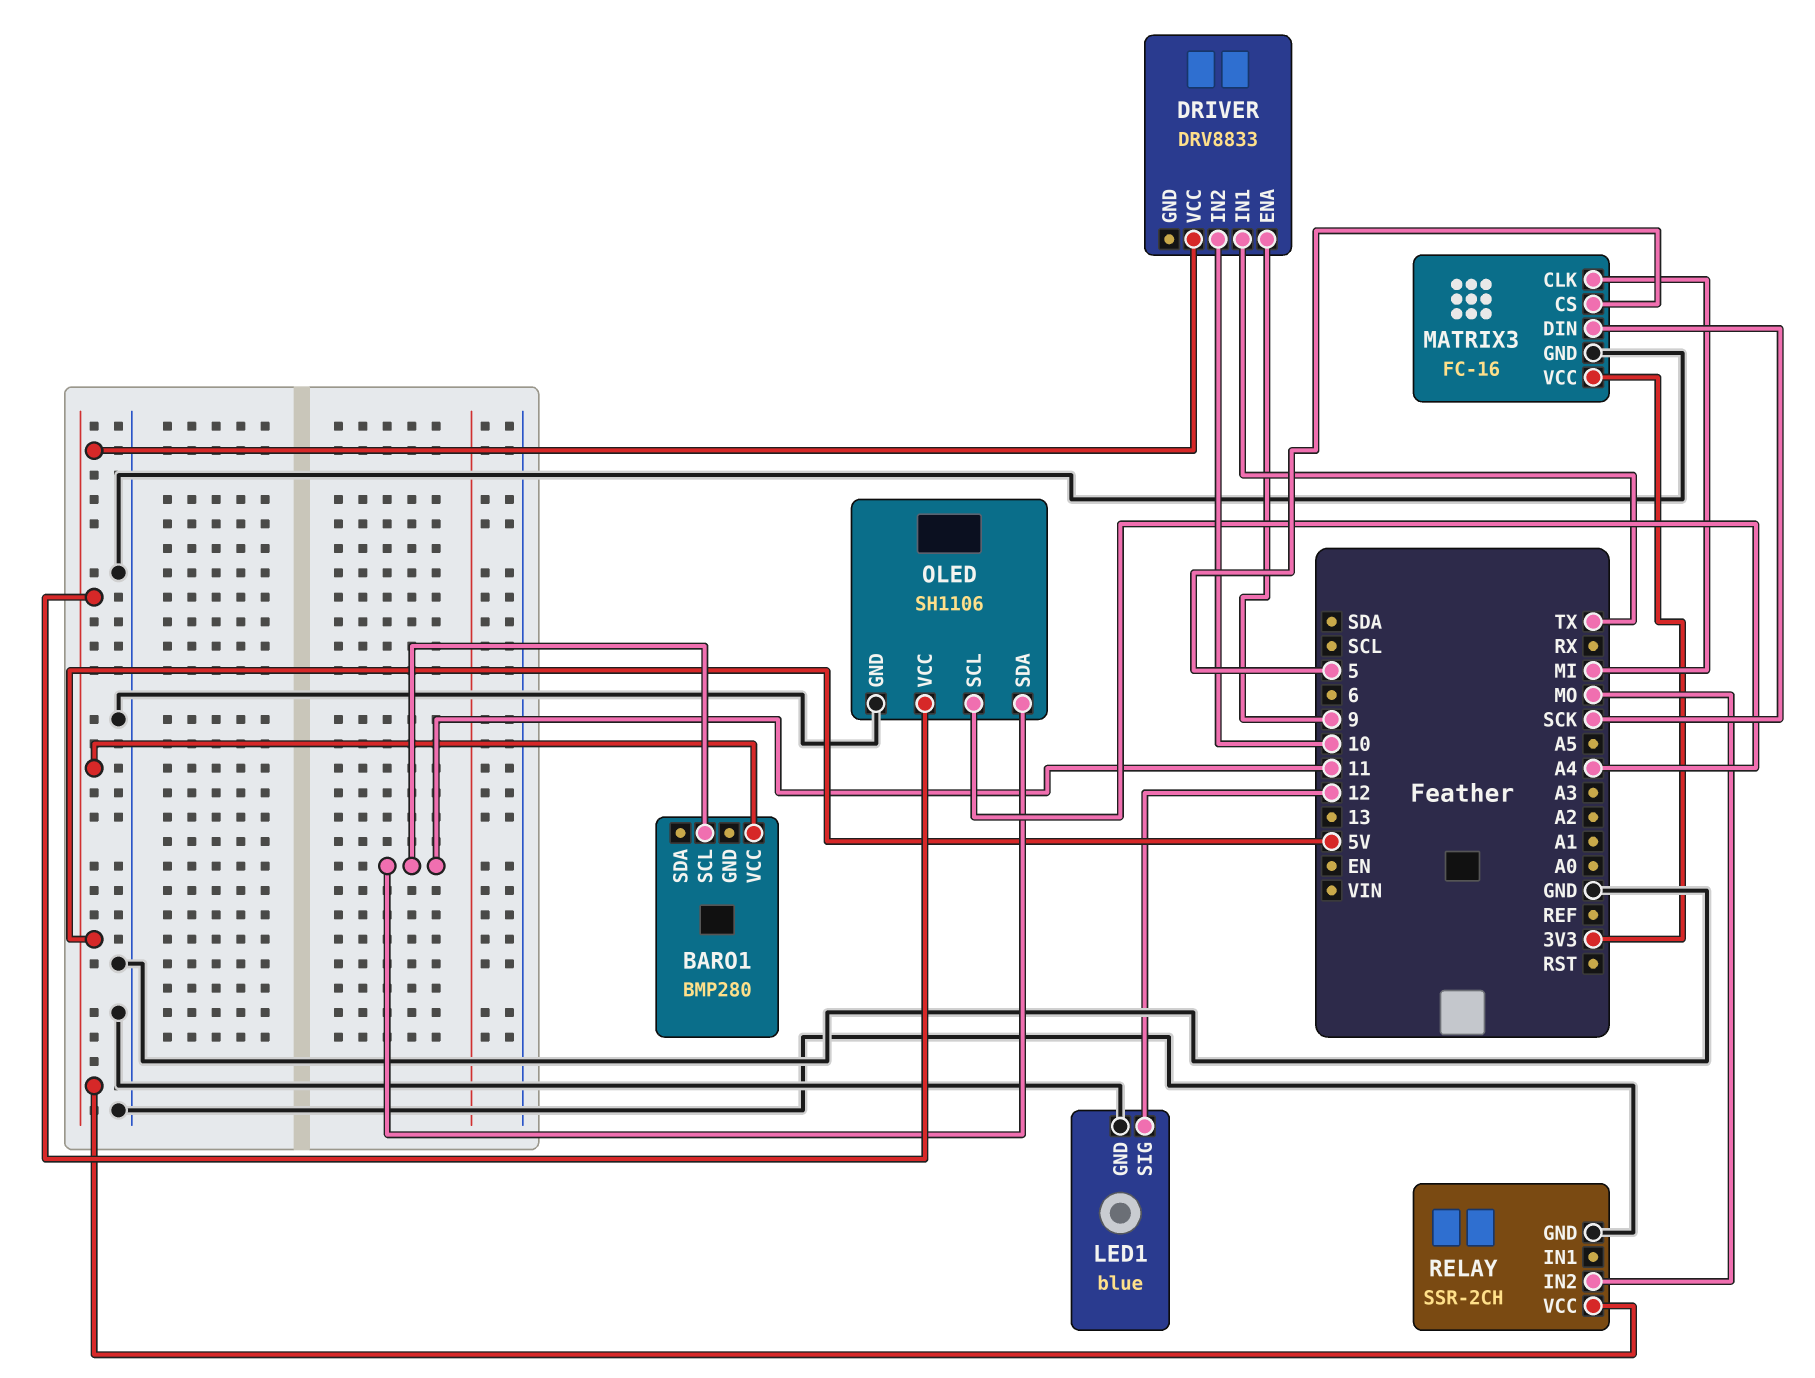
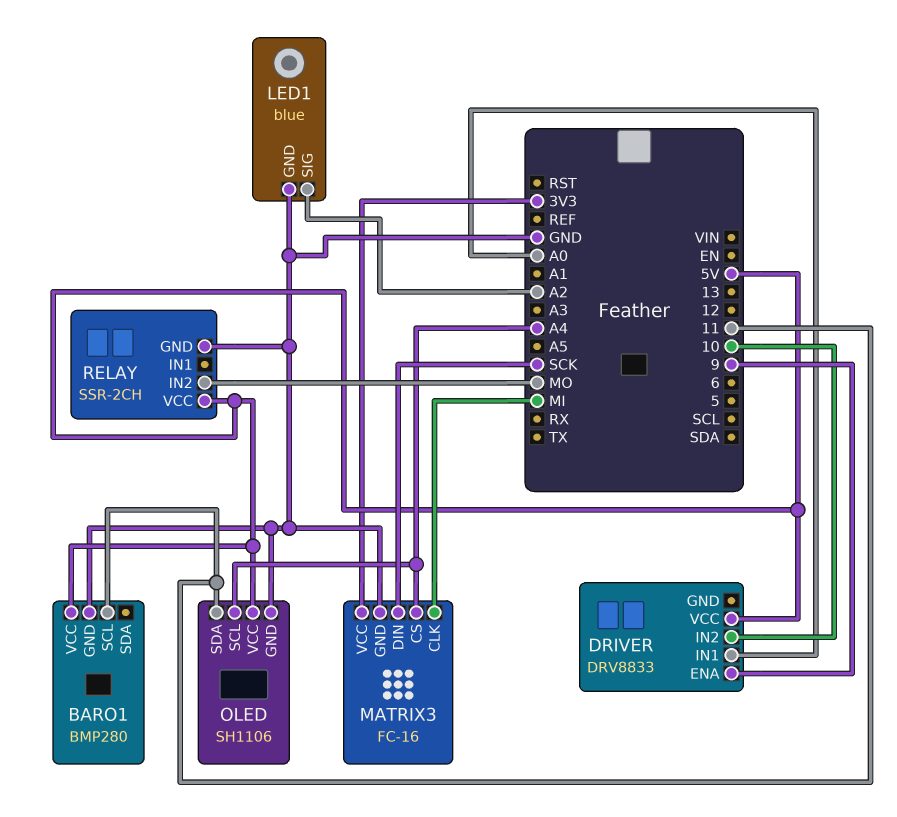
BARO1 pin GND: none -> GND
DRIVER pin IN1: TX -> A0
LED1 pin SIG: 12 -> A2
MATRIX3 pin CS: 5 -> A4

